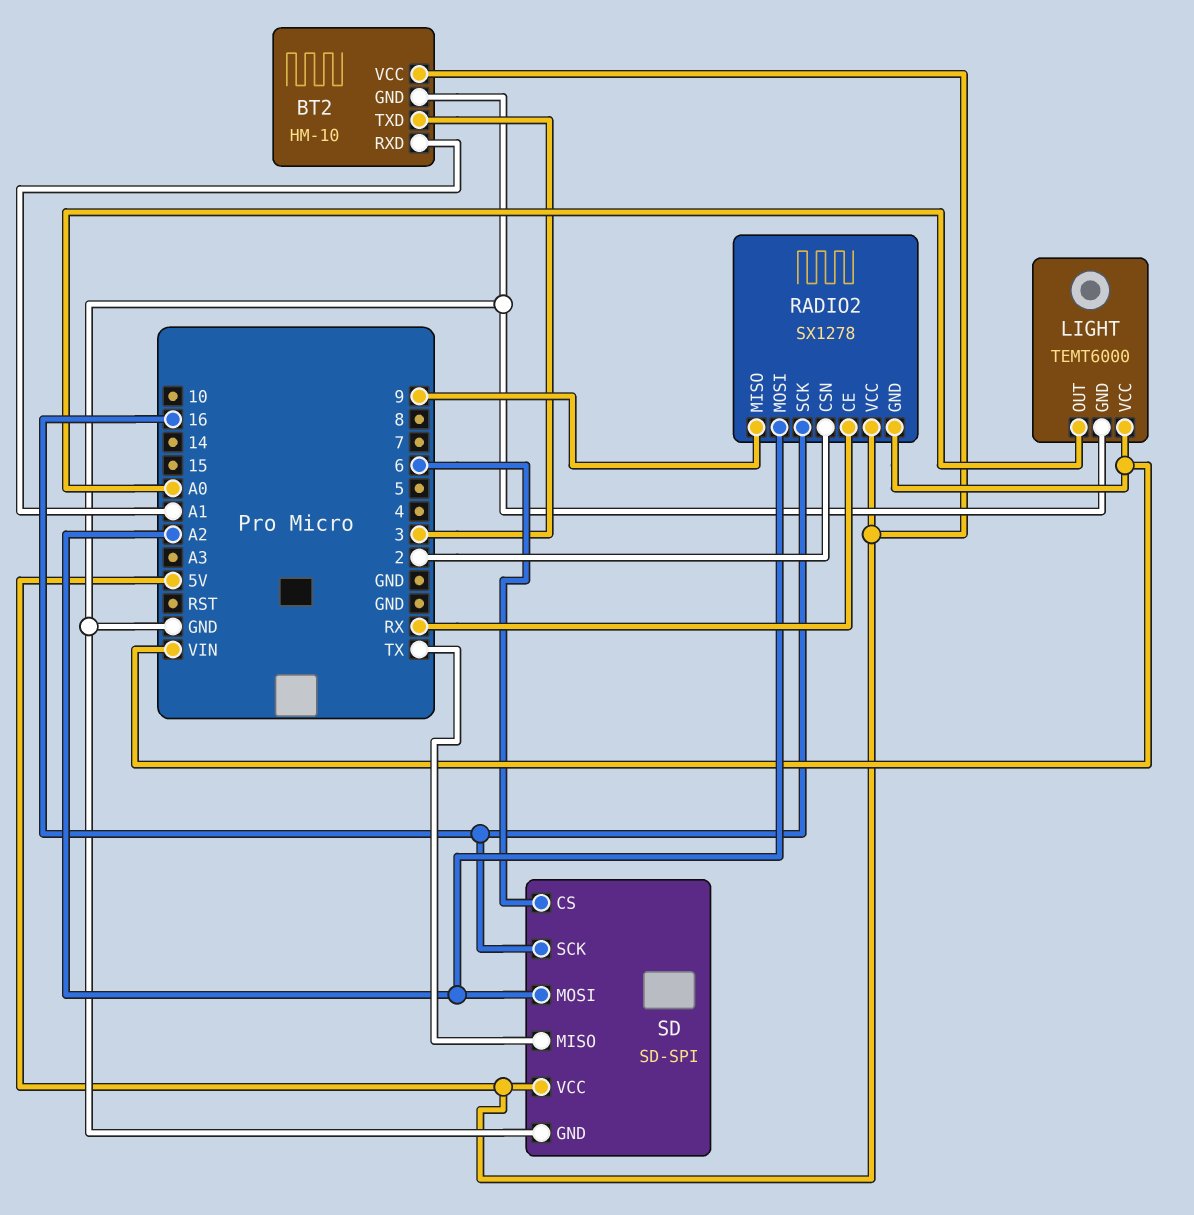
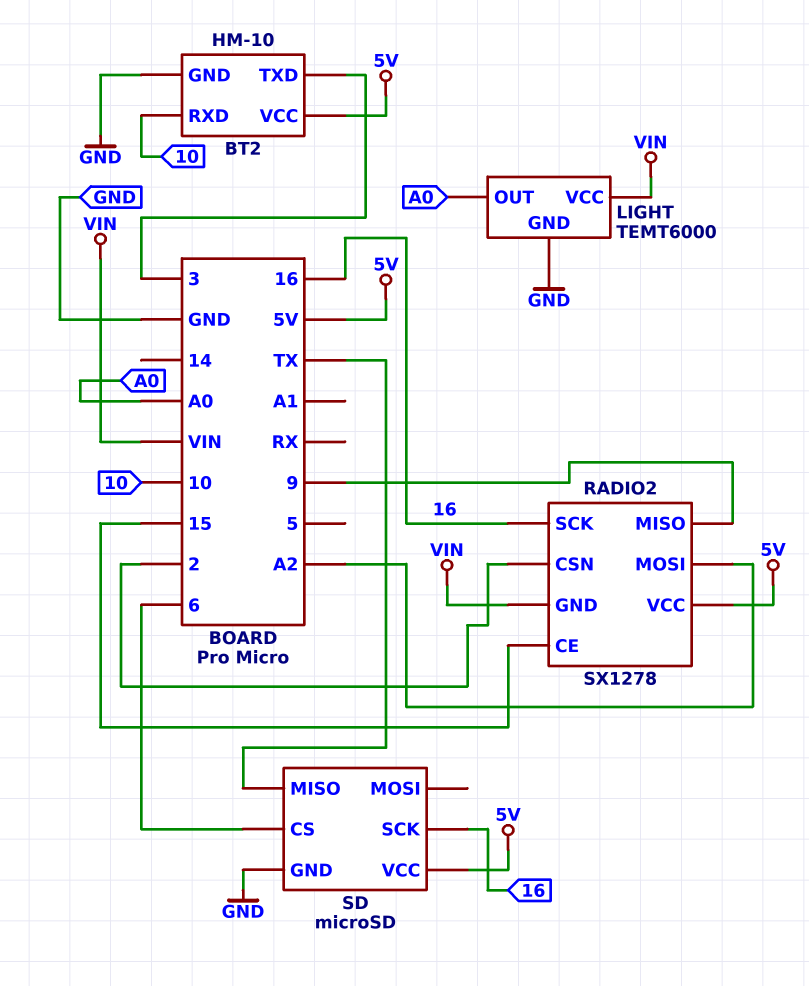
BT2 pin RXD: A1 -> 10
RADIO2 pin CE: RX -> 15
SD: SD-SPI -> microSD
SD pin MOSI: A2 -> none

